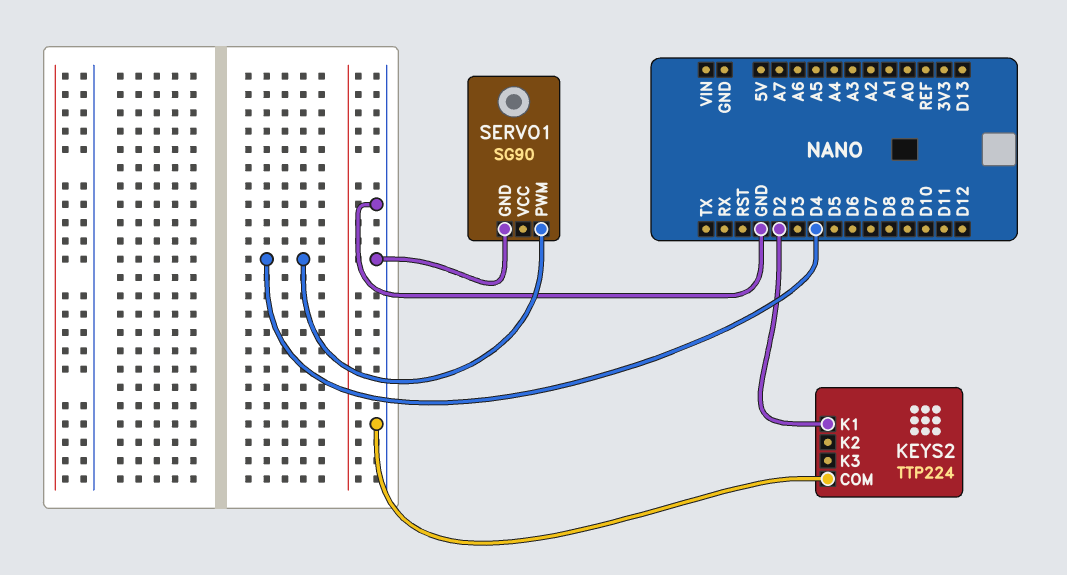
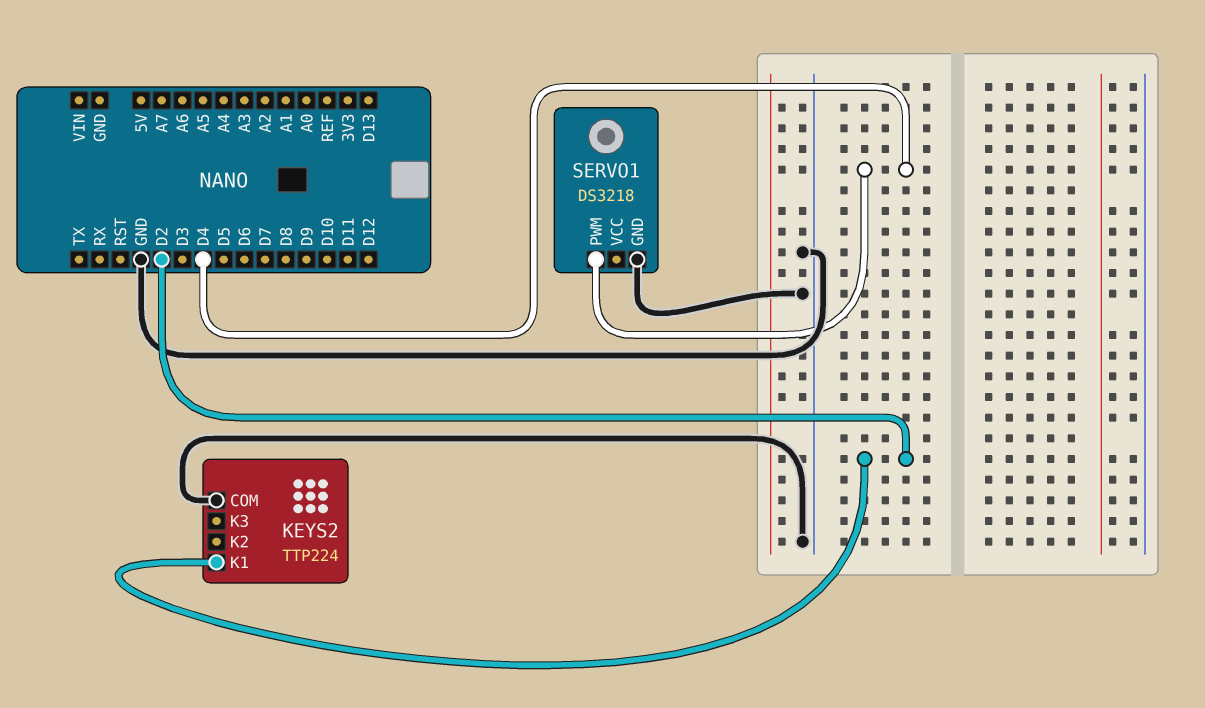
SERVO1: SG90 -> DS3218

